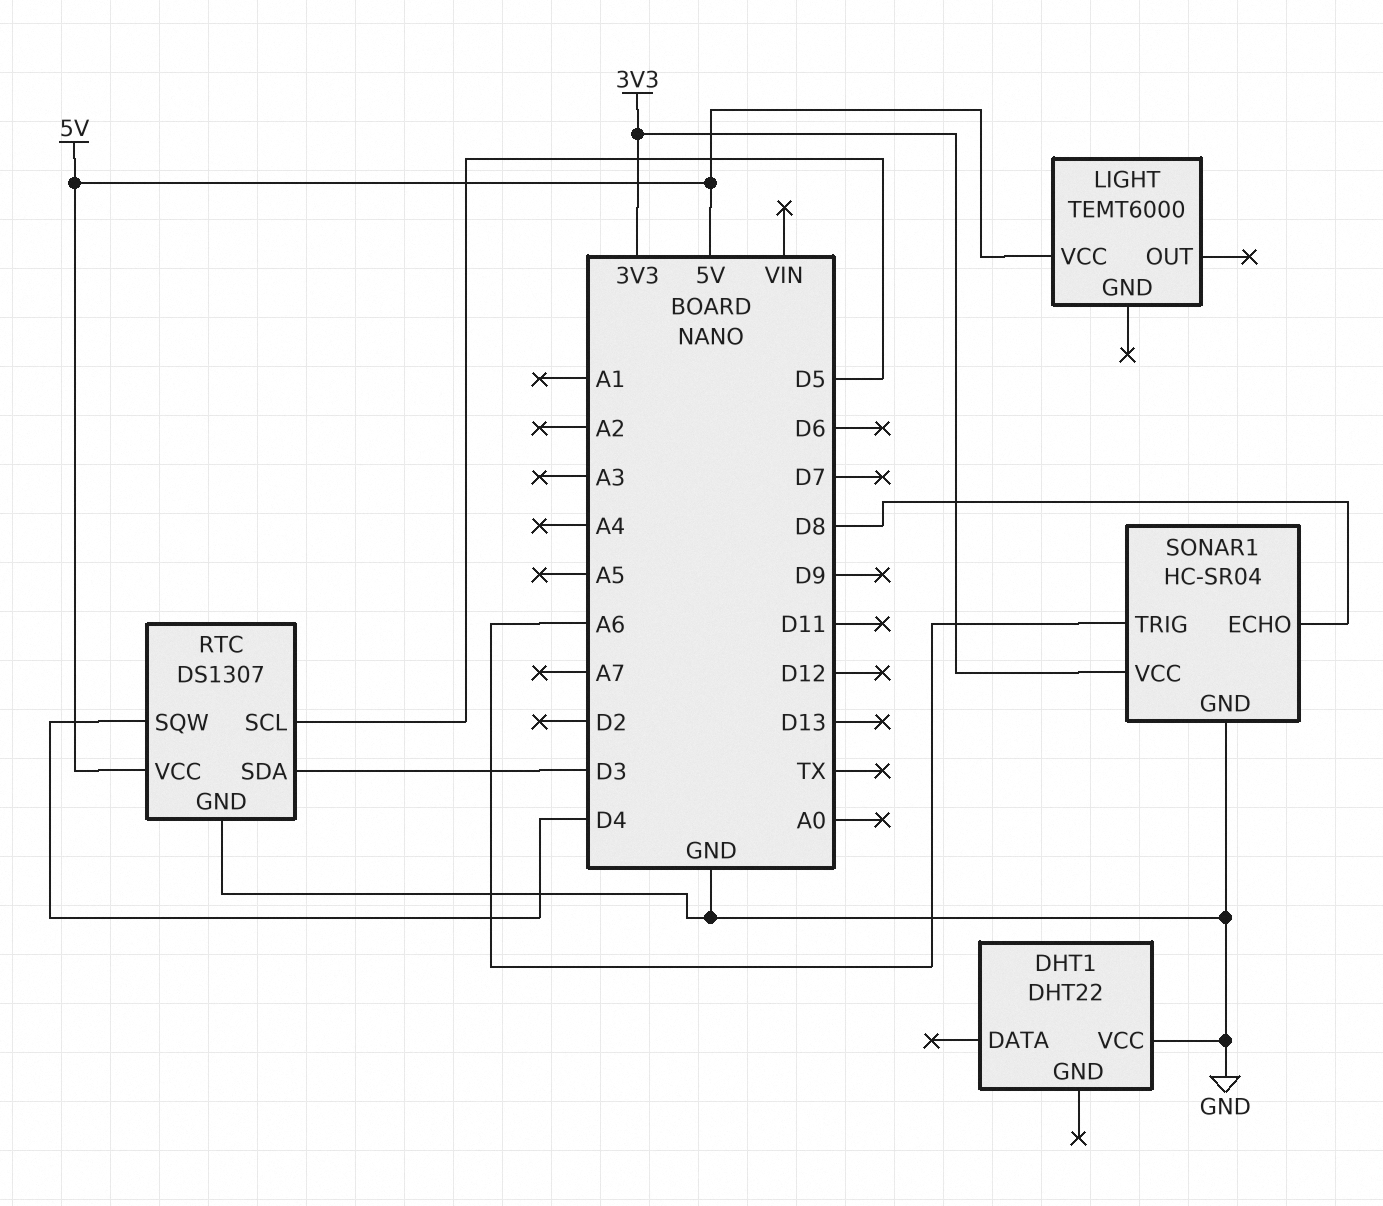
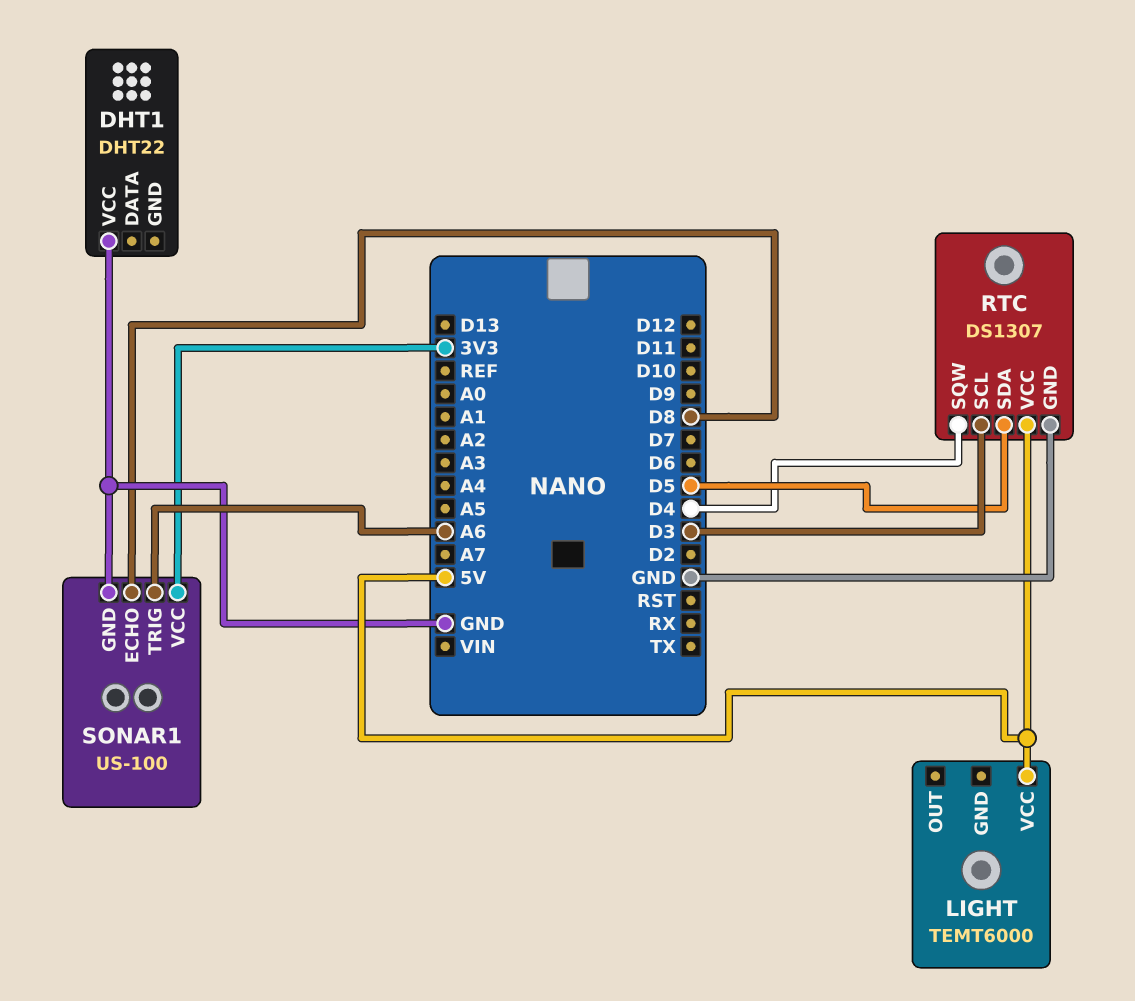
RTC pin SCL: D5 -> D3
RTC pin SDA: D3 -> D5
SONAR1: HC-SR04 -> US-100

